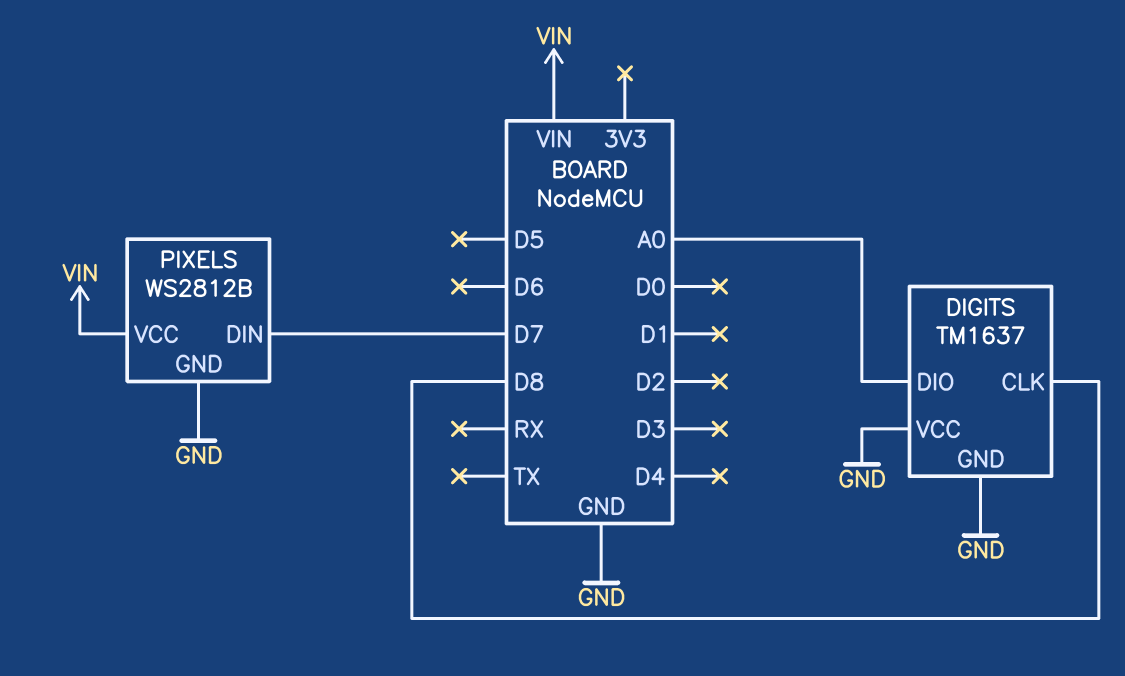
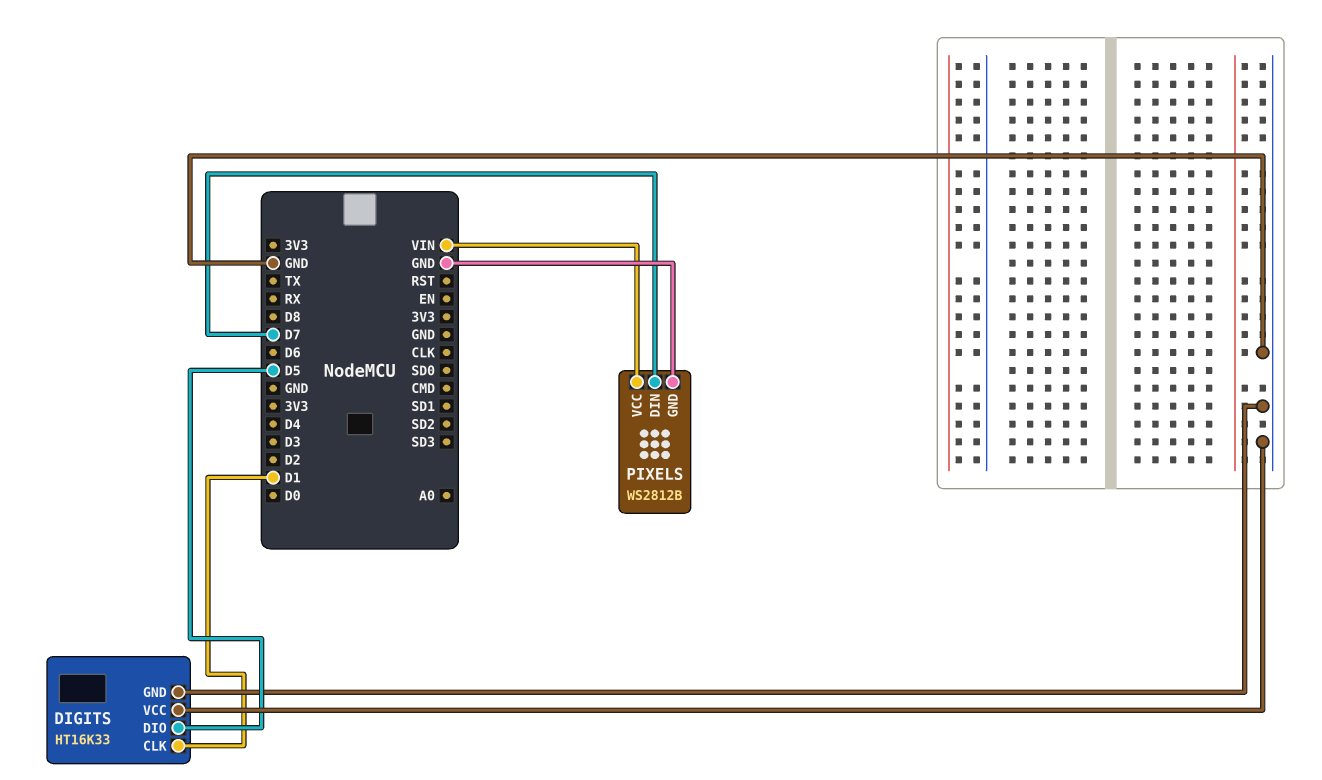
DIGITS: TM1637 -> HT16K33
DIGITS pin CLK: D8 -> D1
DIGITS pin DIO: A0 -> D5

